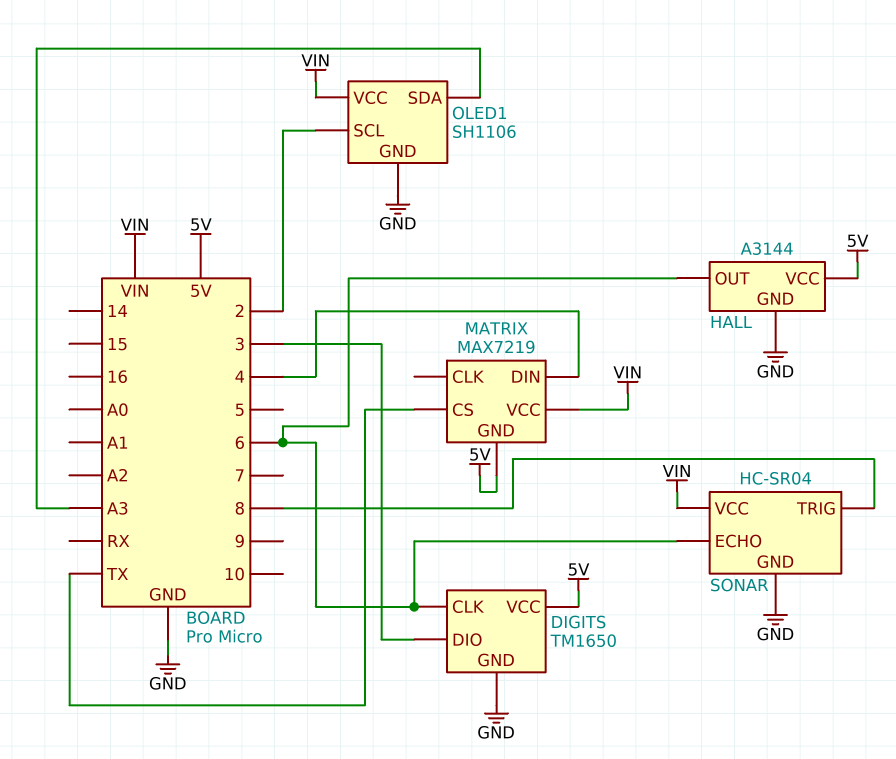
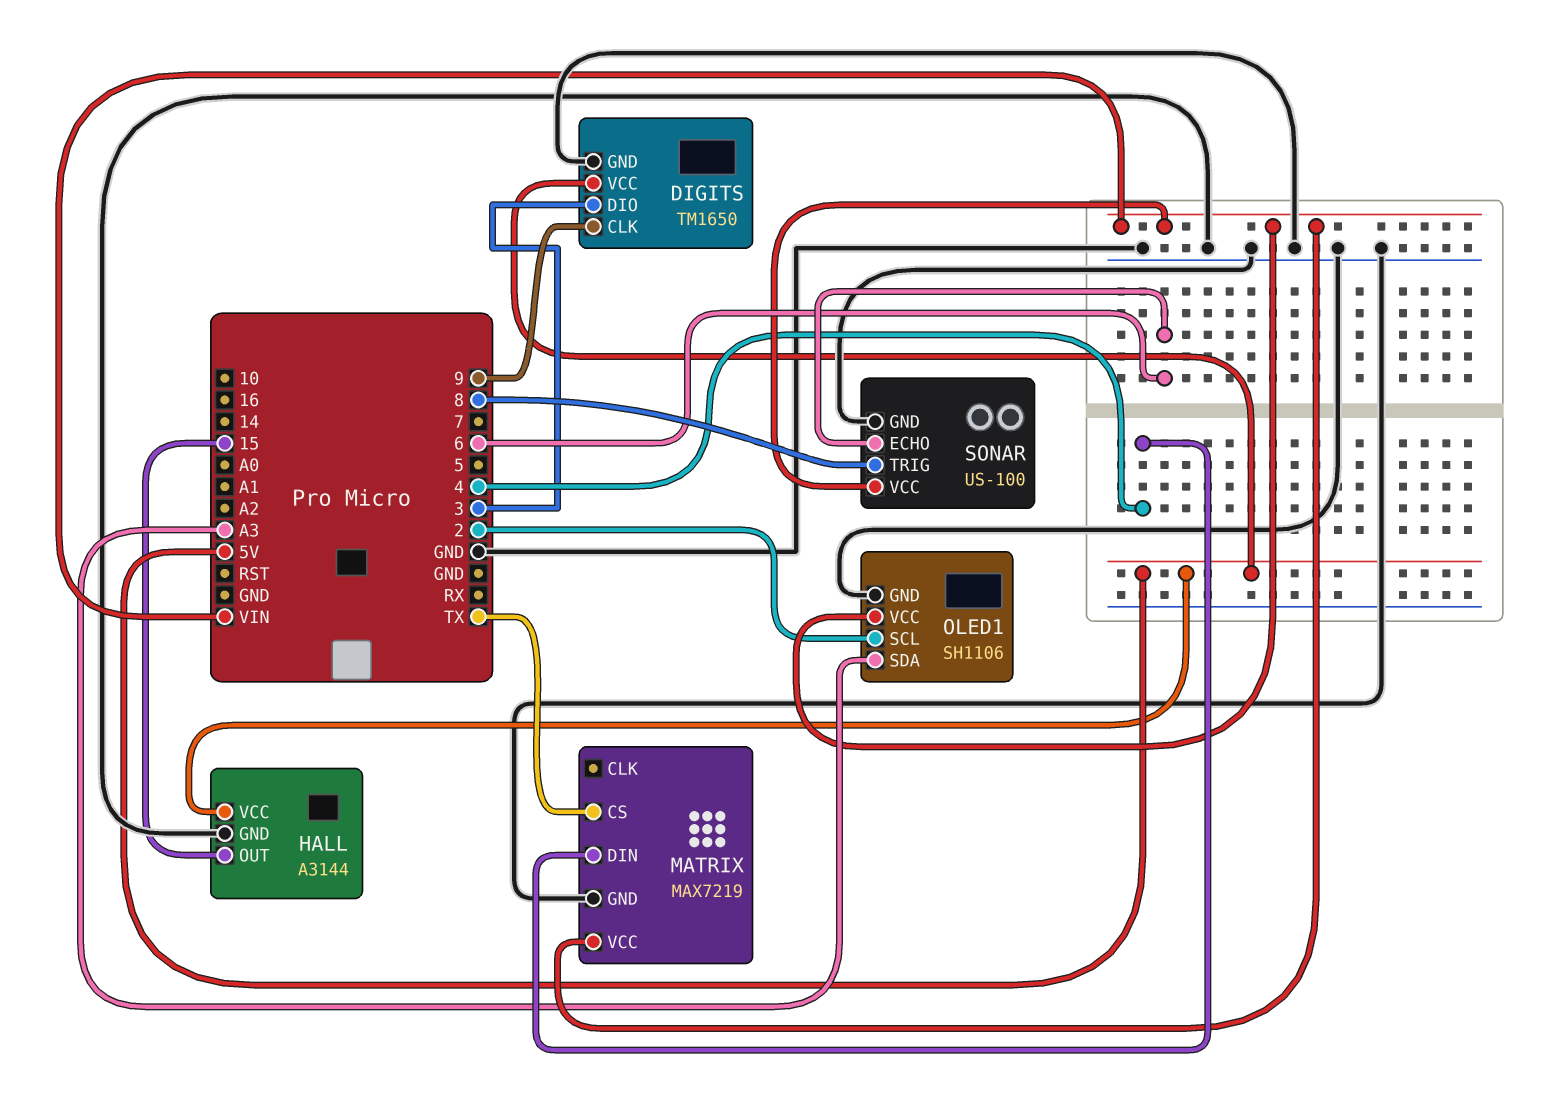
DIGITS pin CLK: 6 -> 9
HALL pin OUT: 6 -> 15
MATRIX pin GND: 5V -> GND
SONAR: HC-SR04 -> US-100

